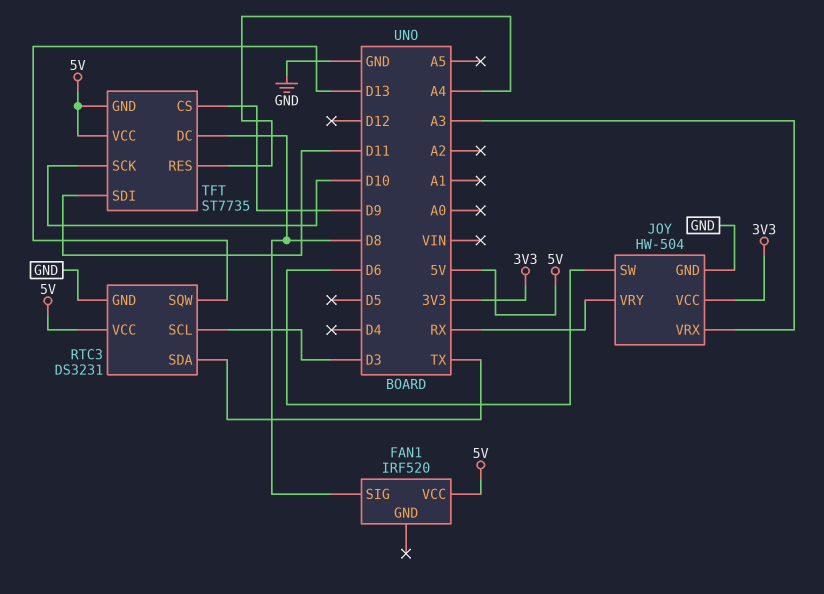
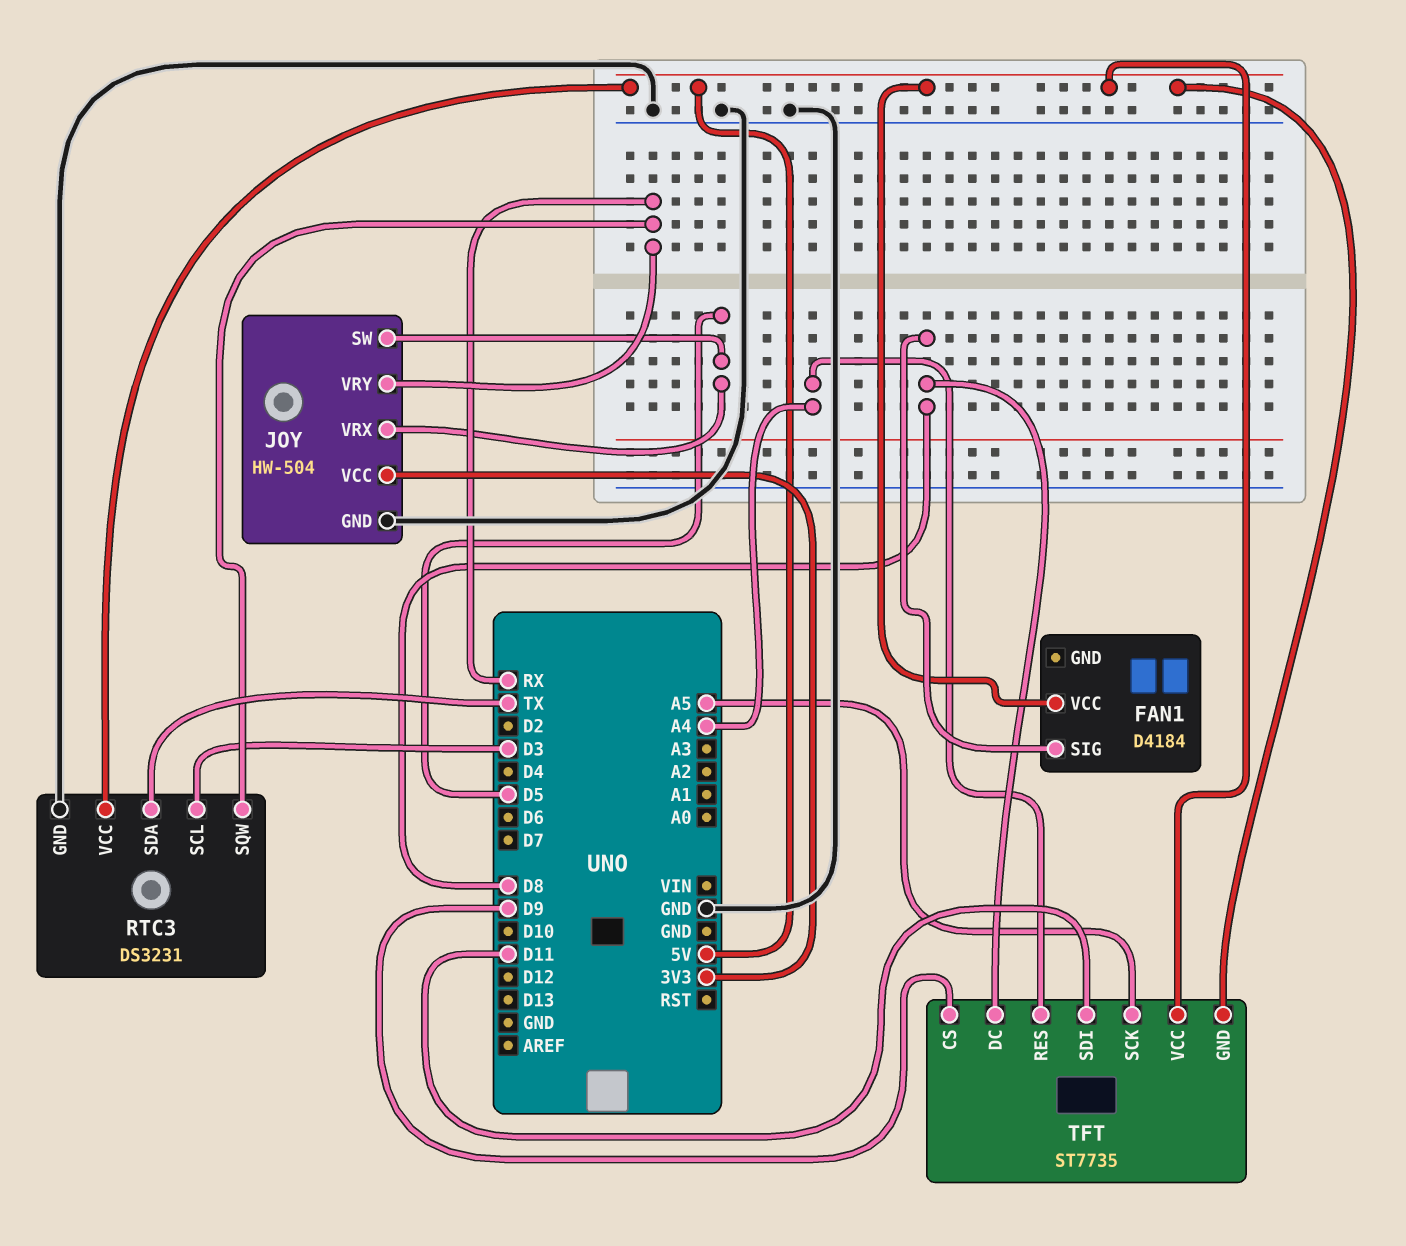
FAN1: IRF520 -> D4184
JOY pin SW: D6 -> D5
JOY pin VRX: A3 -> D5
RTC3 pin SQW: D13 -> RX
TFT pin SCK: D10 -> A5

